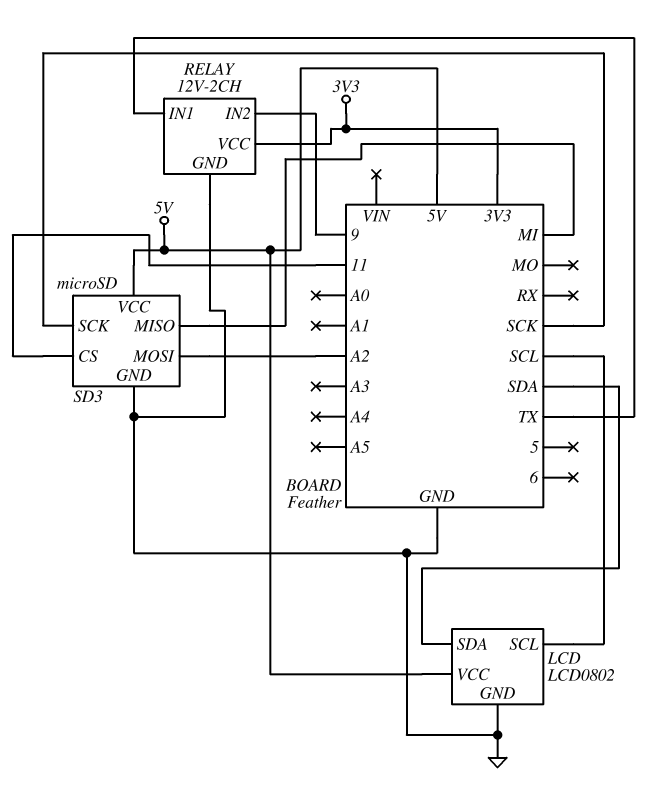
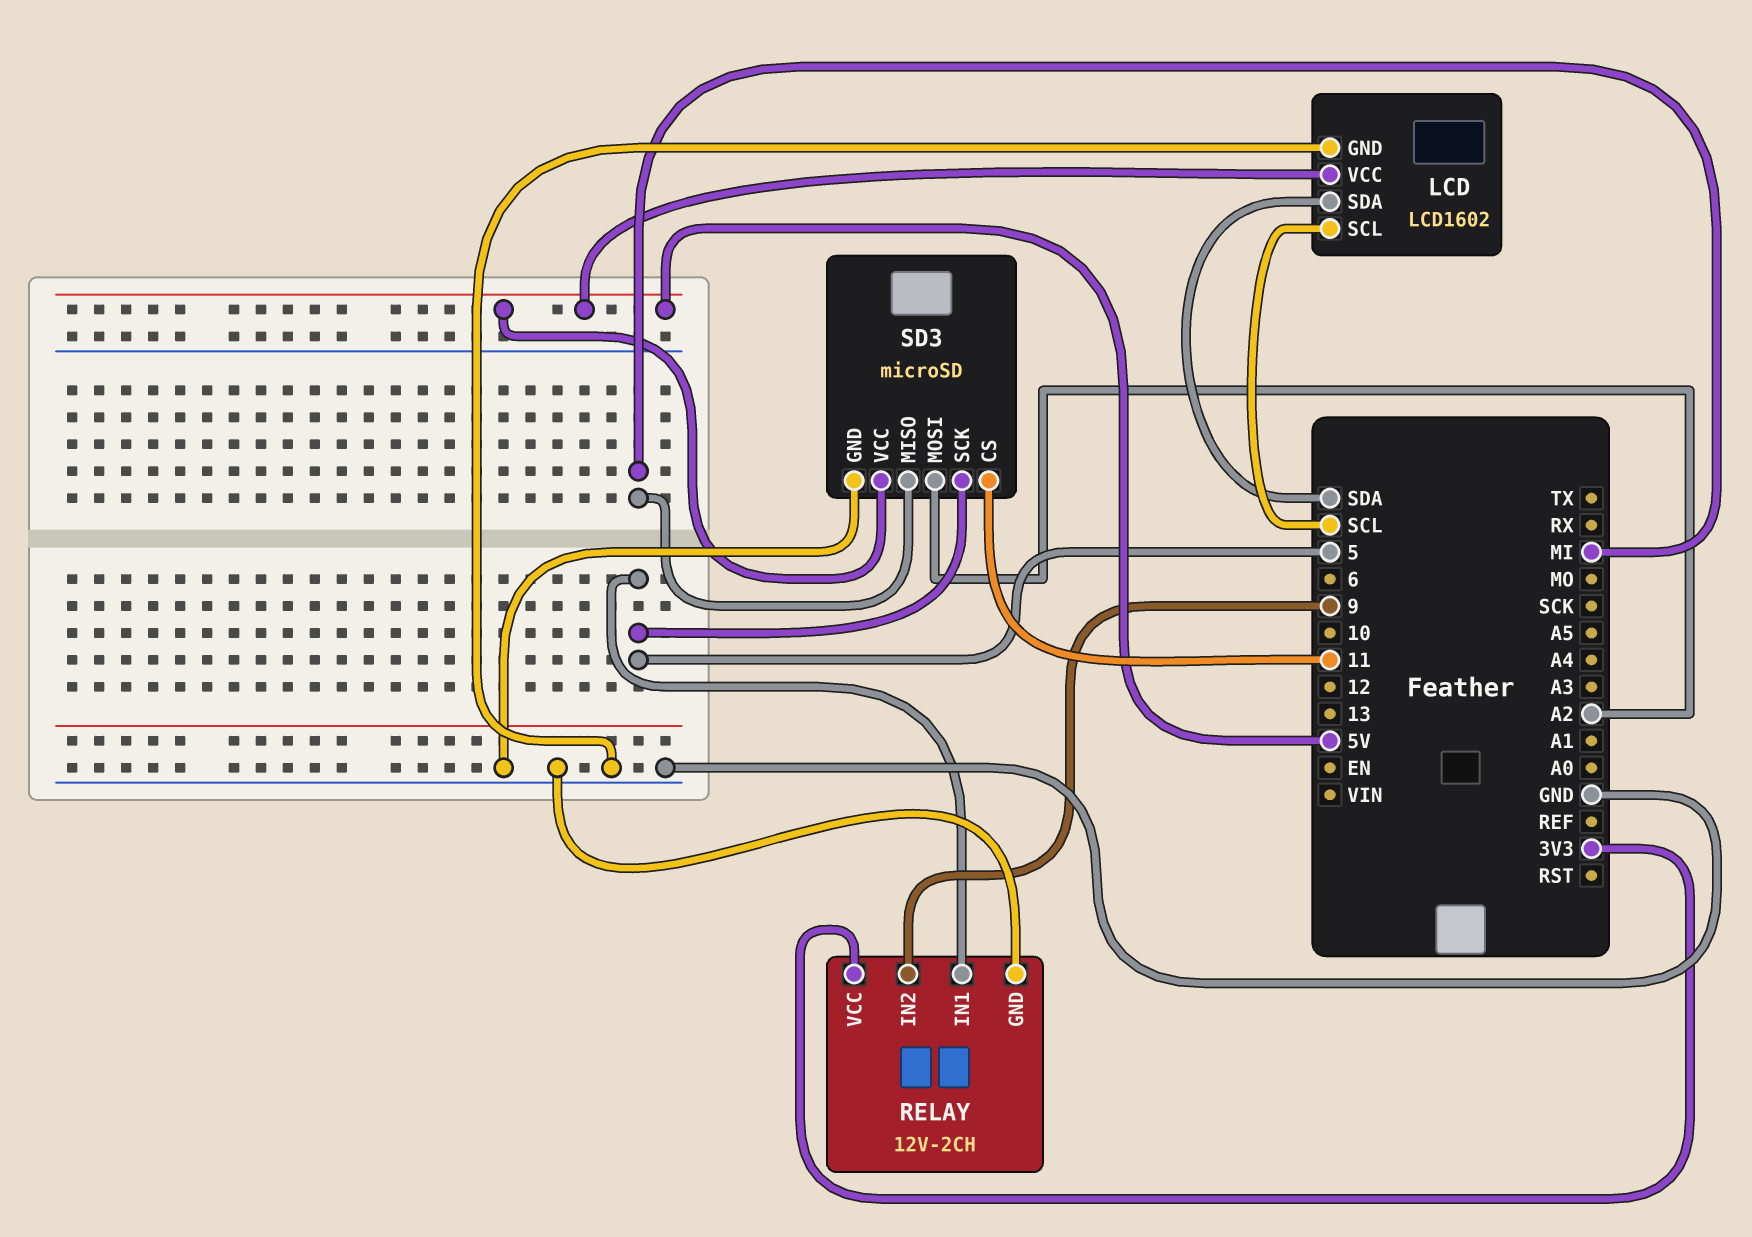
LCD: LCD0802 -> LCD1602
RELAY pin IN1: TX -> 5
SD3 pin SCK: SCK -> 5

